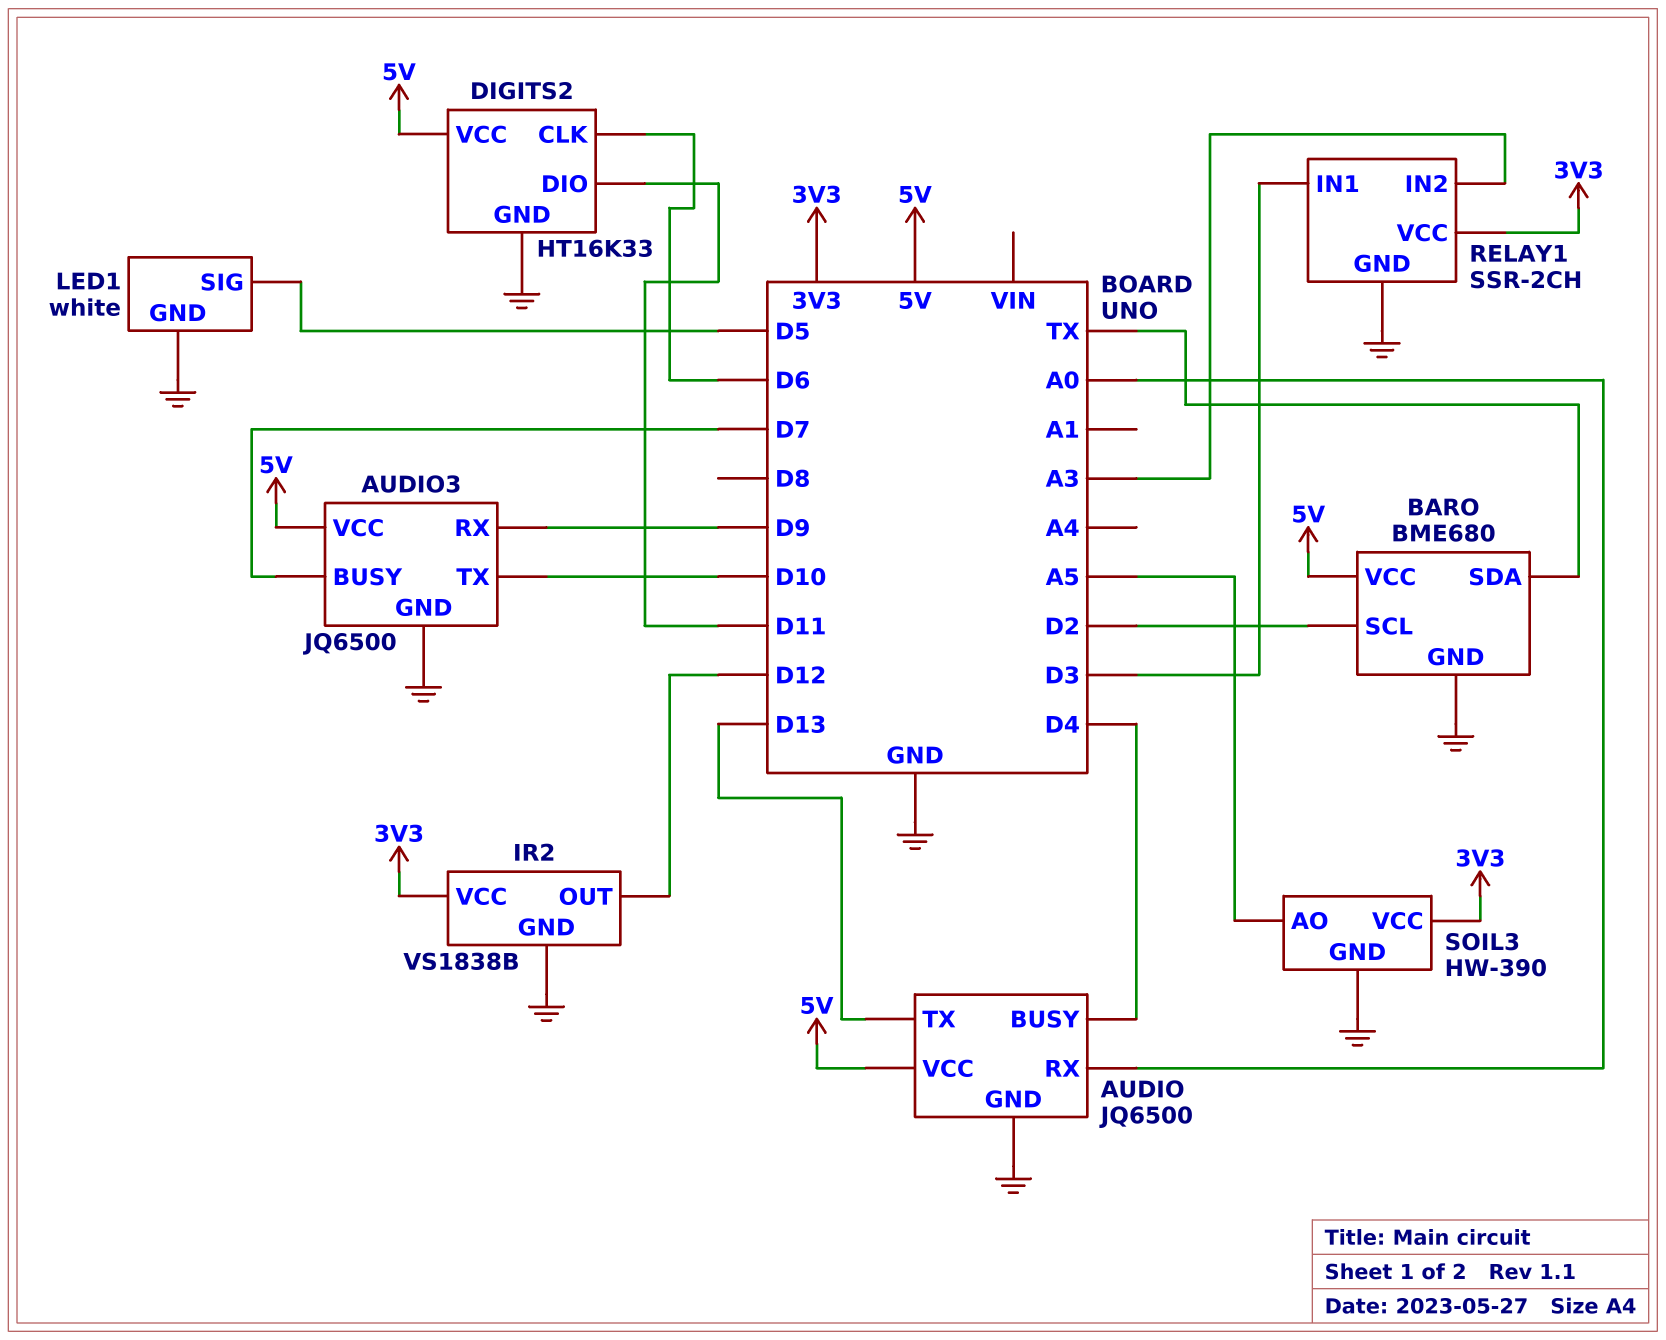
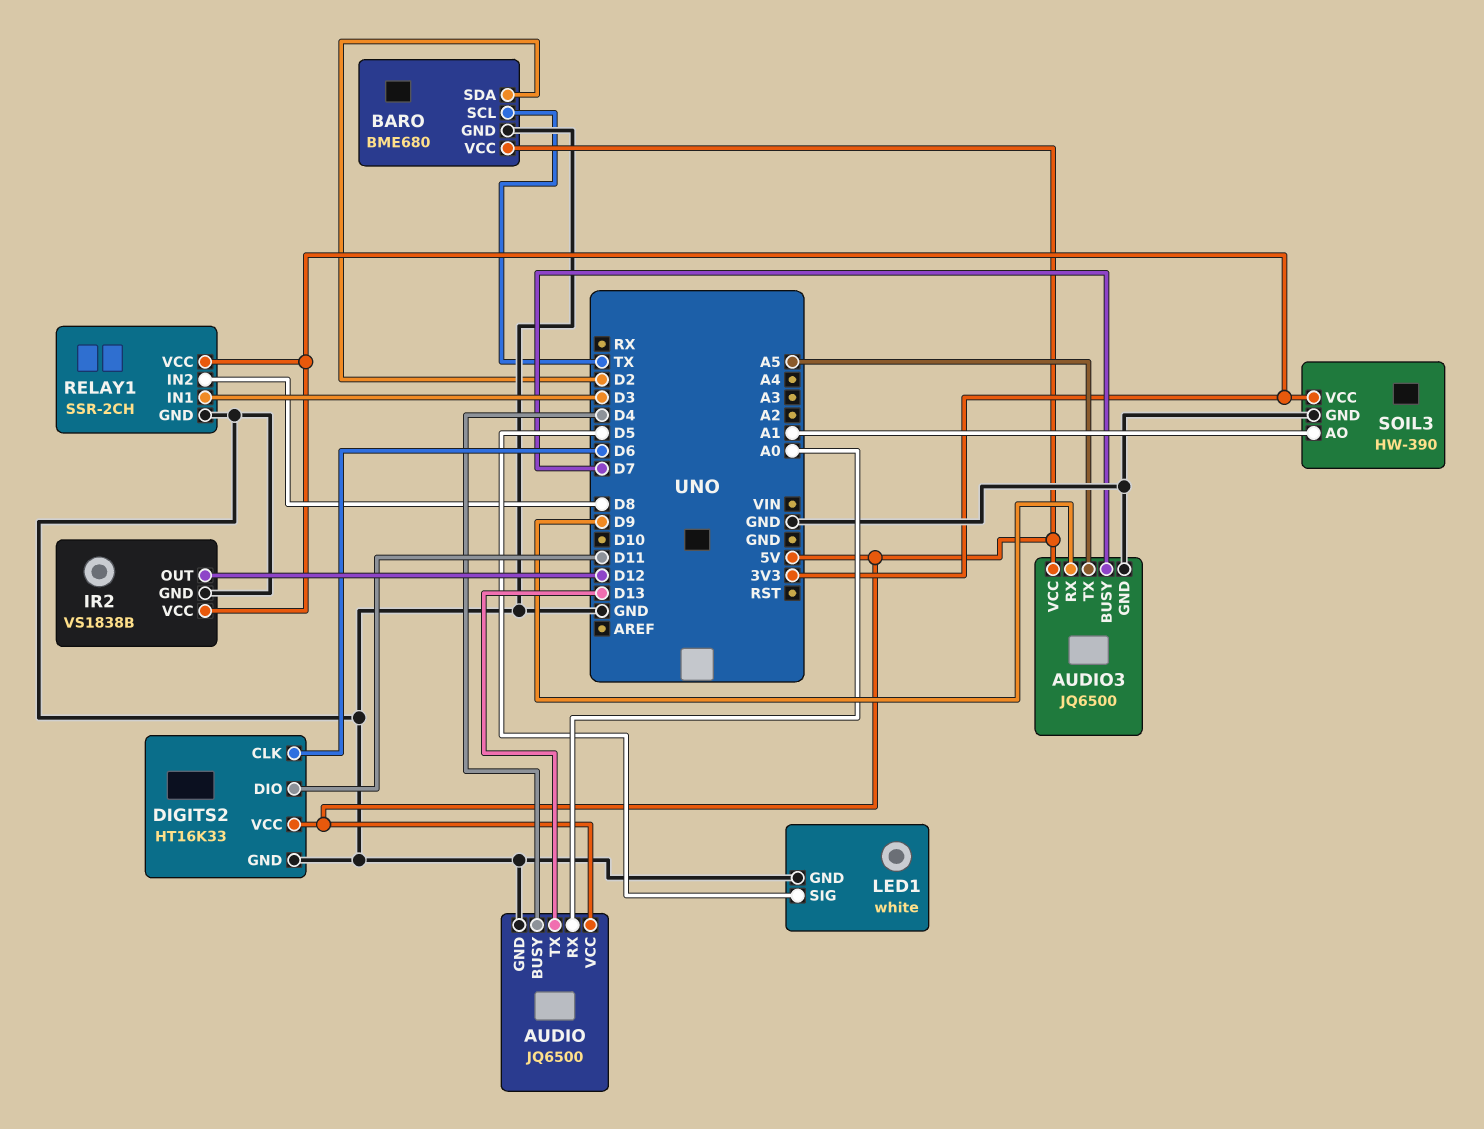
AUDIO3 pin TX: D10 -> A5
BARO pin SCL: D2 -> TX
BARO pin SDA: TX -> D2
RELAY1 pin IN2: A3 -> D8
SOIL3 pin AO: A5 -> A1

